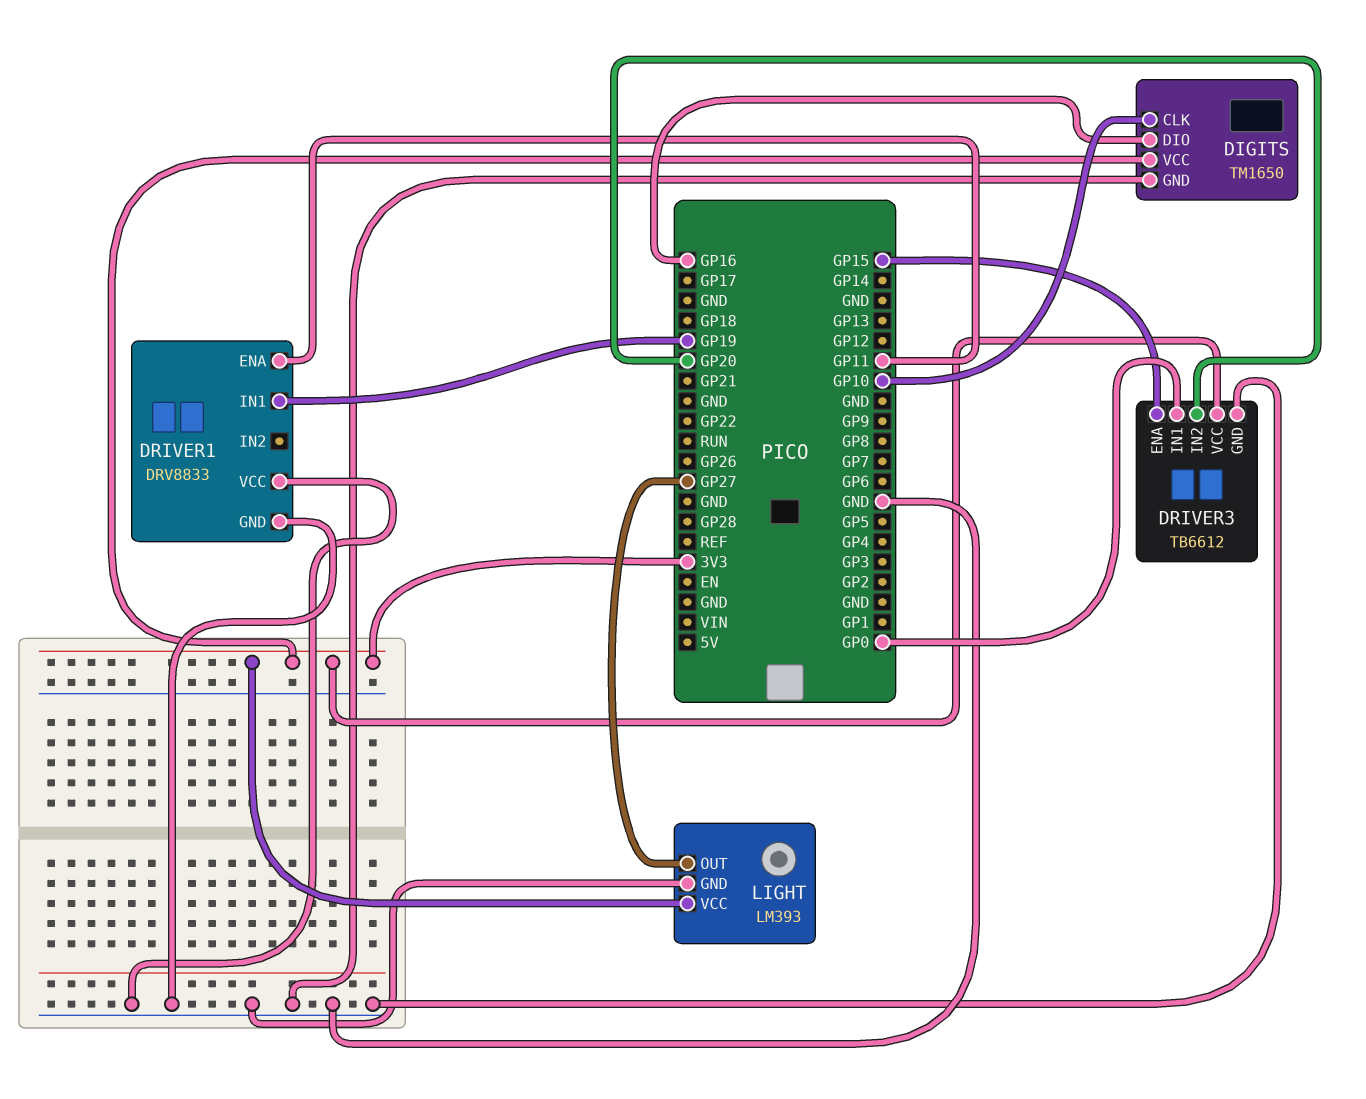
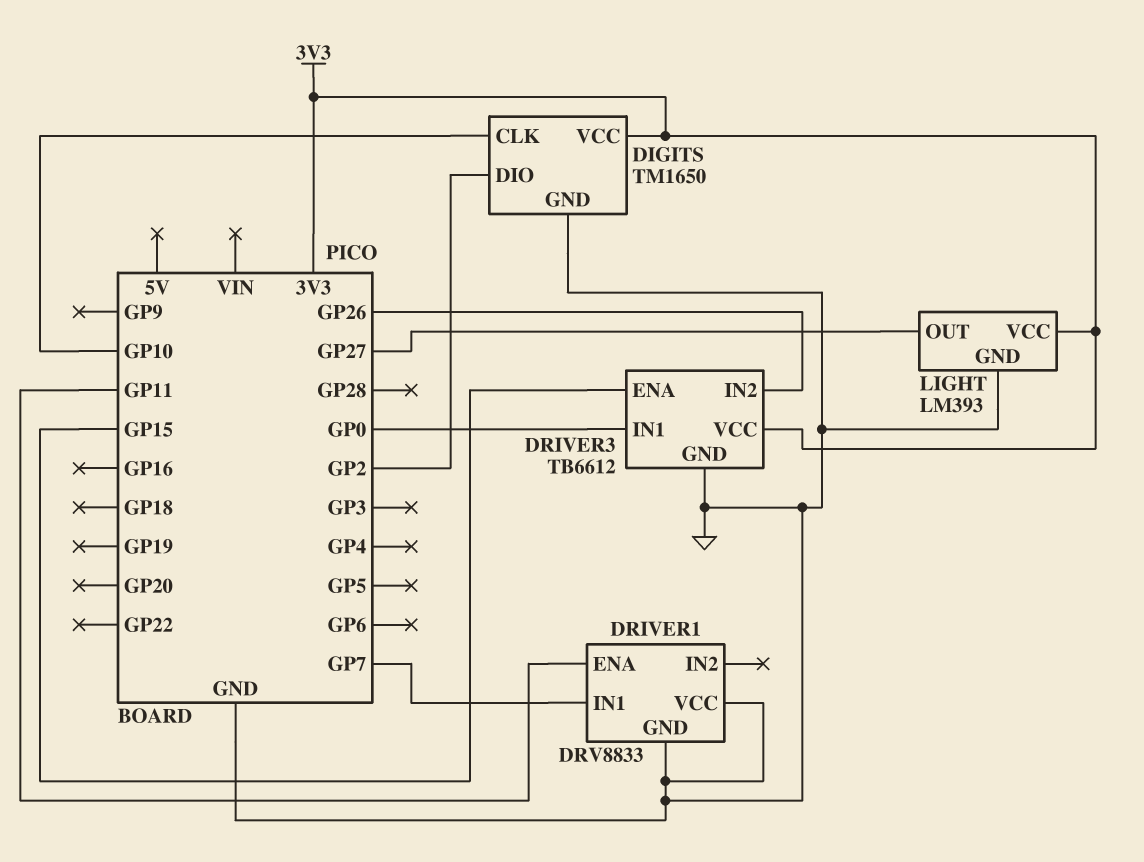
DIGITS pin DIO: GP16 -> GP2
DRIVER1 pin IN1: GP19 -> GP7
DRIVER3 pin IN2: GP20 -> GP26

